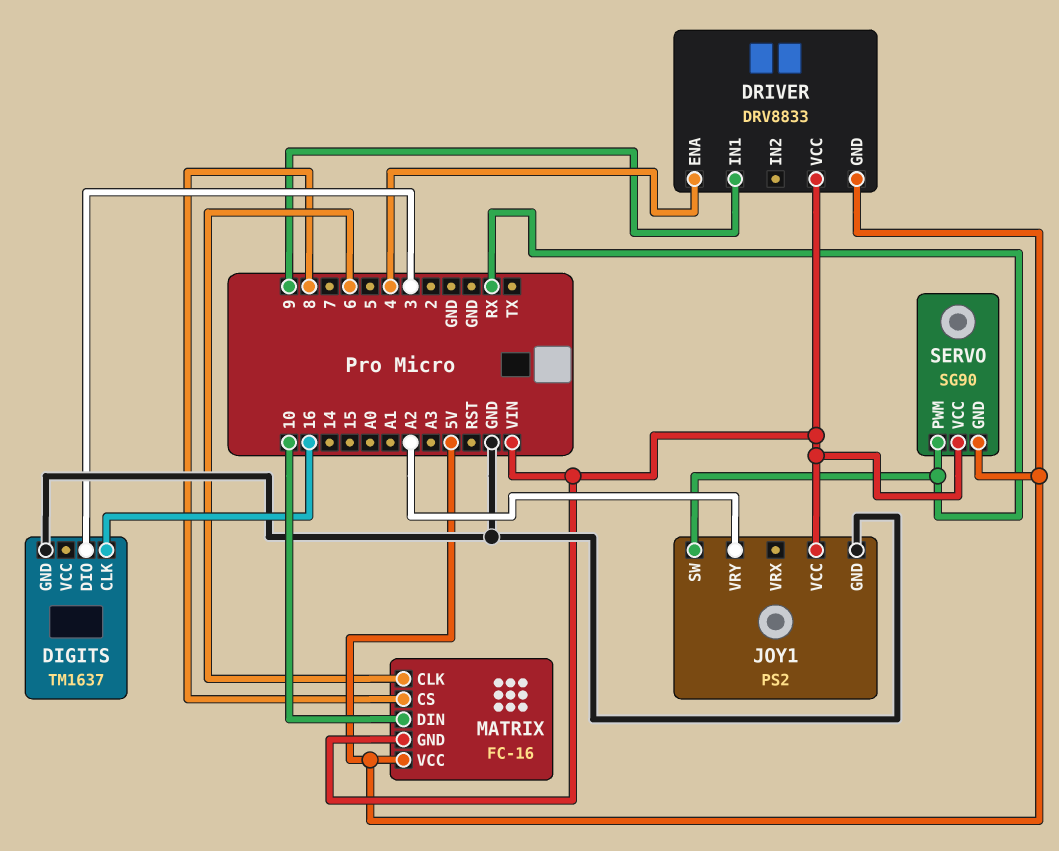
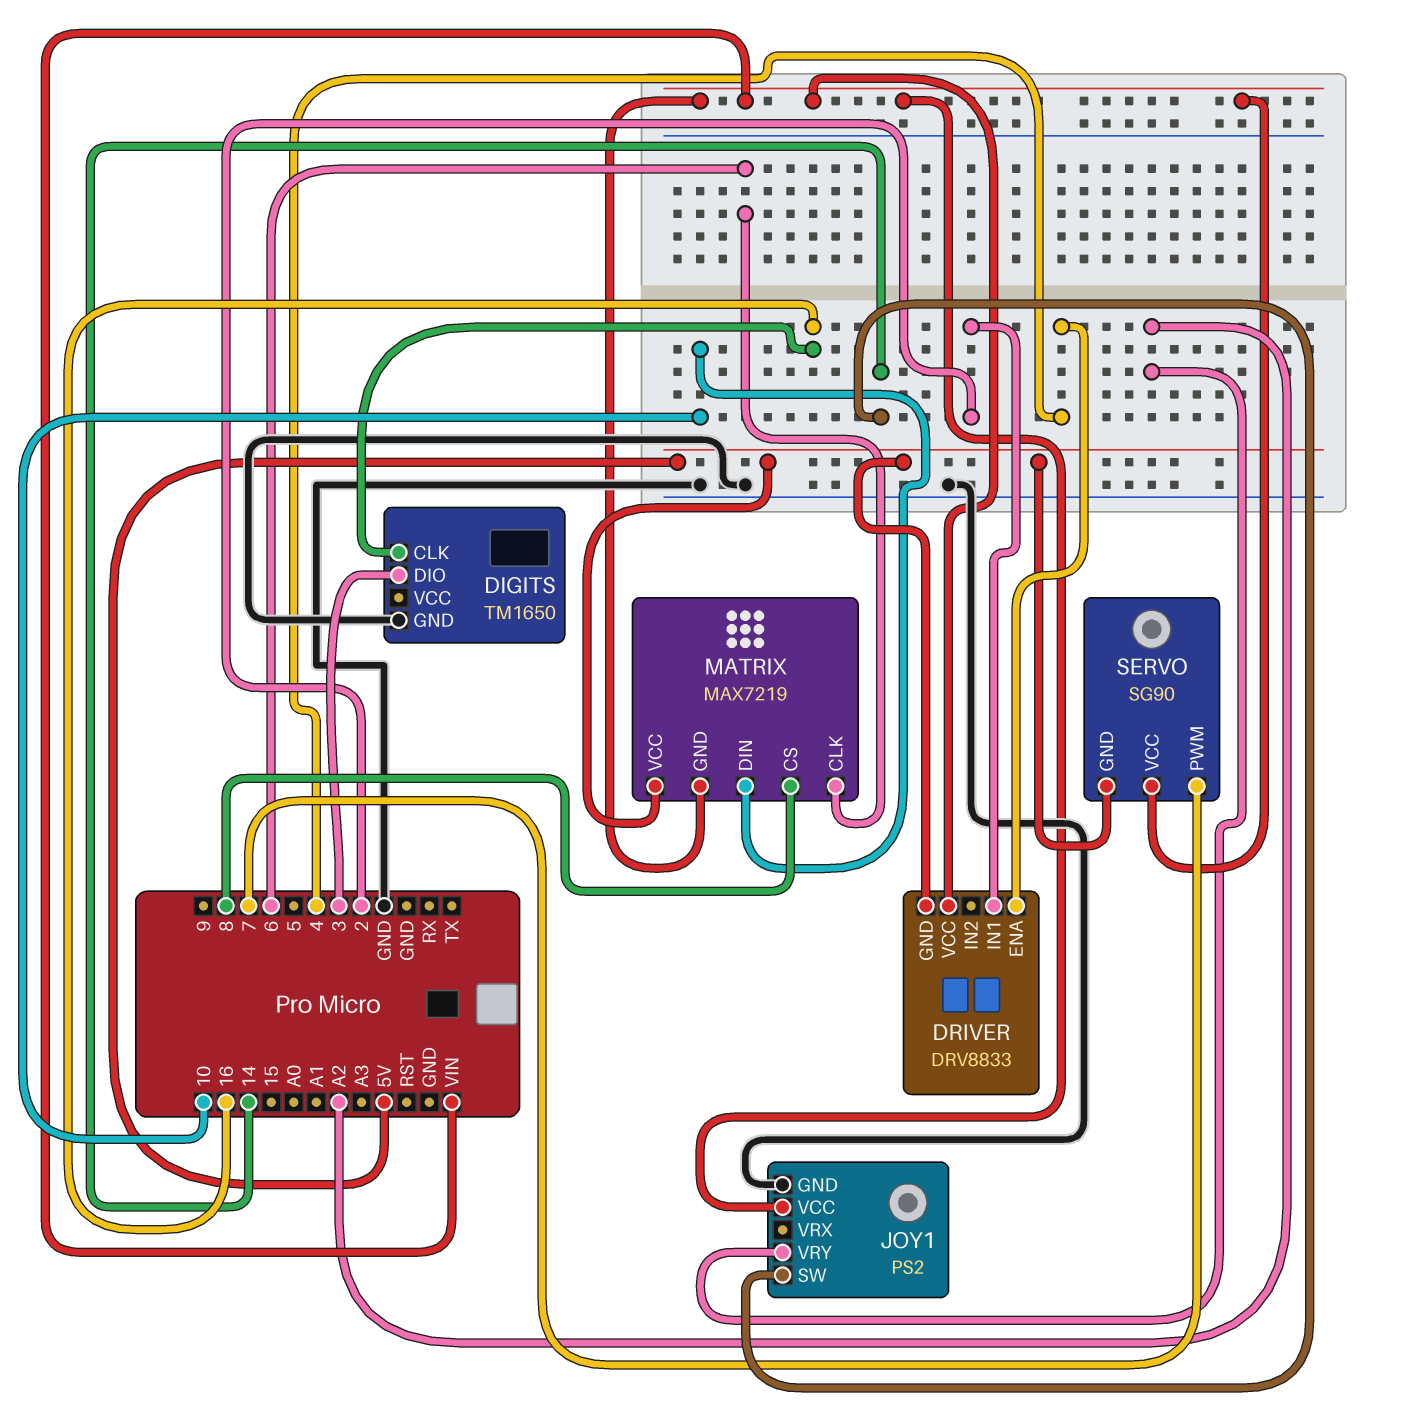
DIGITS: TM1637 -> TM1650
DRIVER pin IN1: 9 -> 2
JOY1 pin SW: RX -> 14
MATRIX: FC-16 -> MAX7219
SERVO pin PWM: RX -> 7

